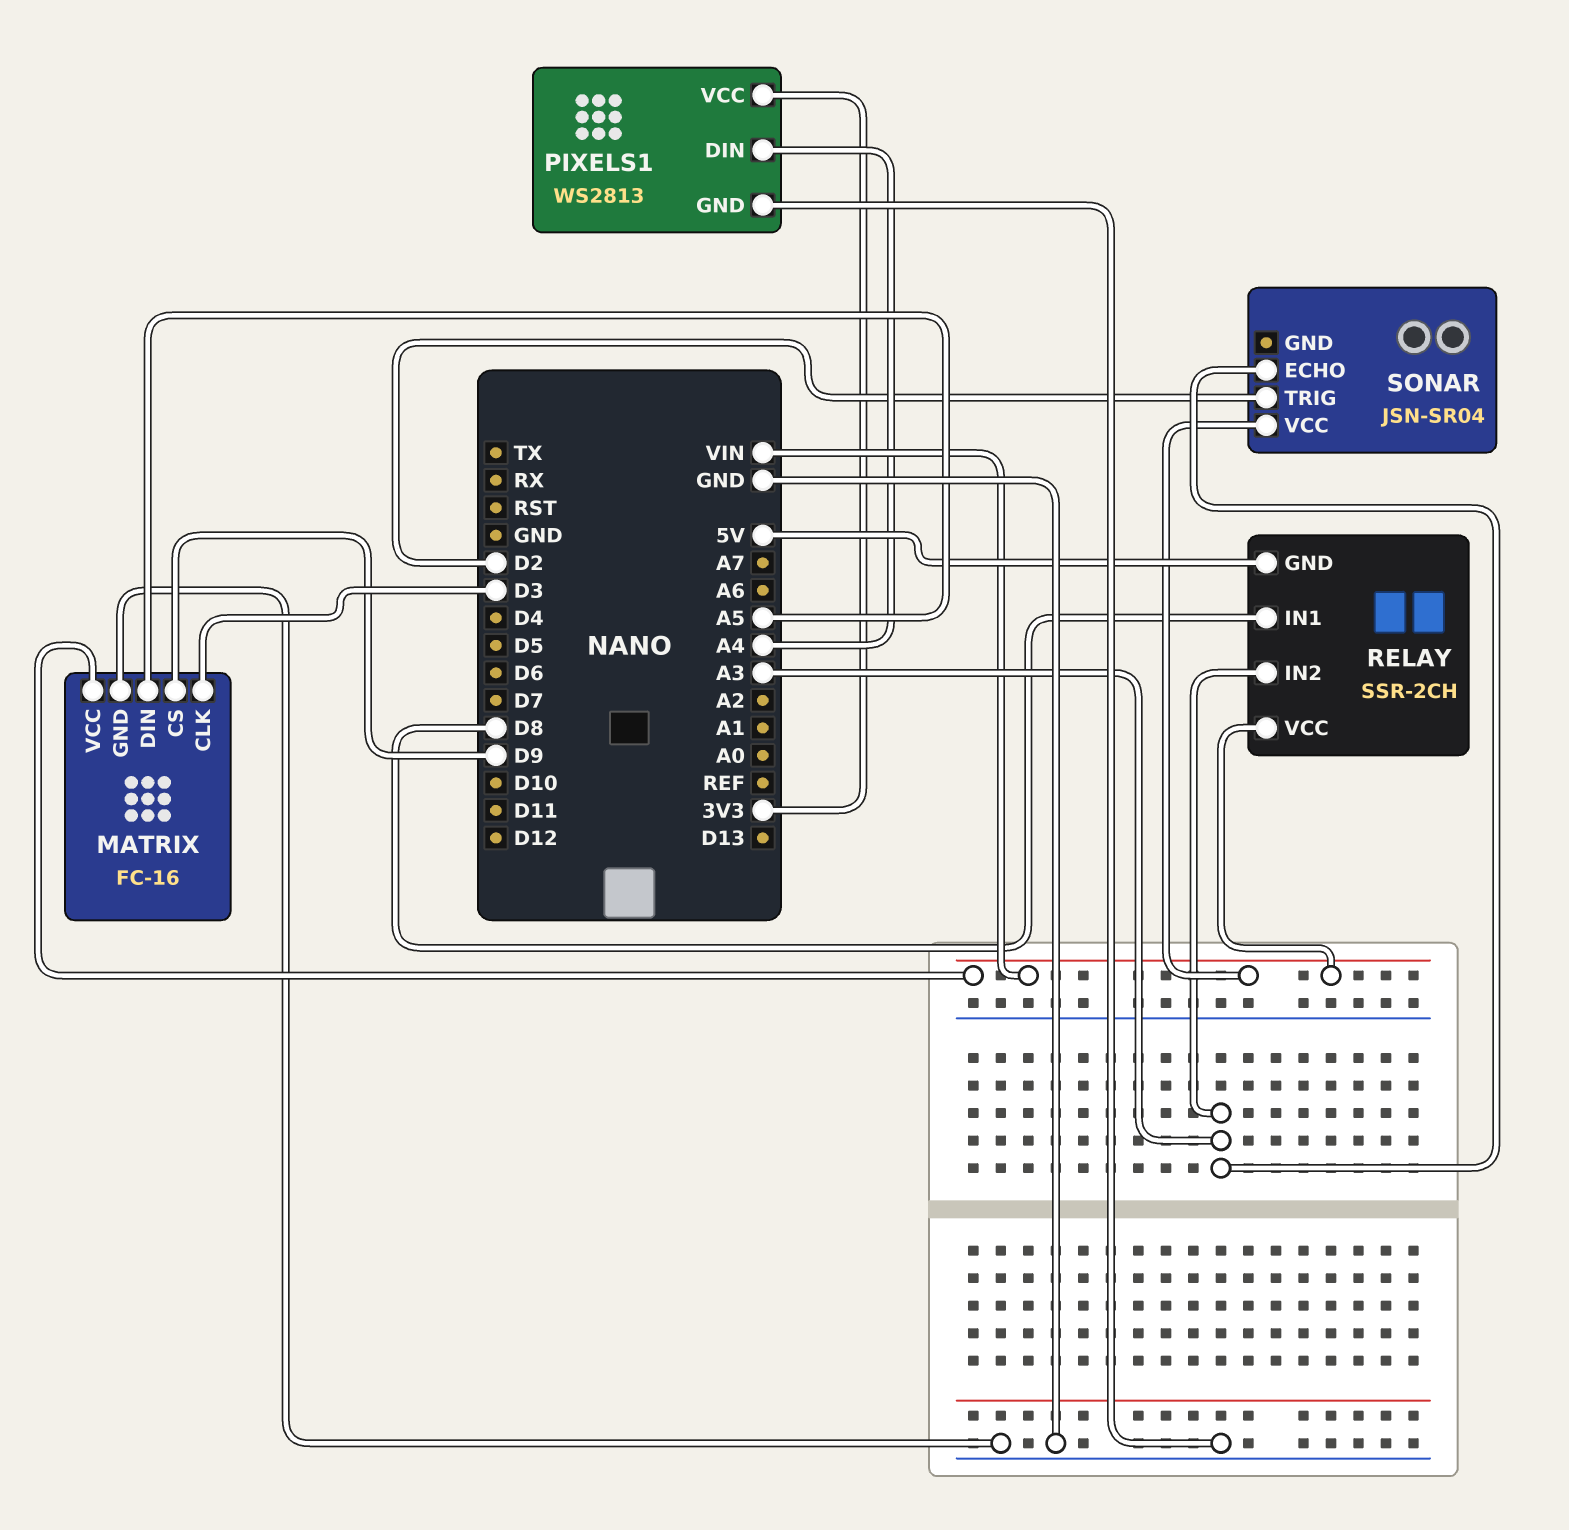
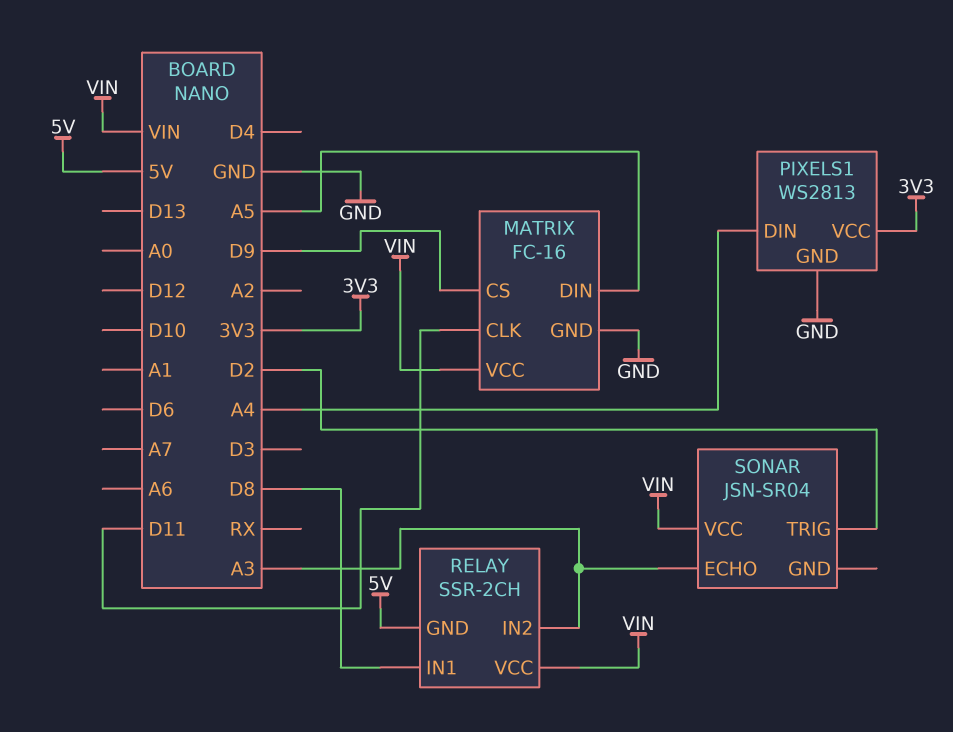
MATRIX pin CLK: D3 -> D11

